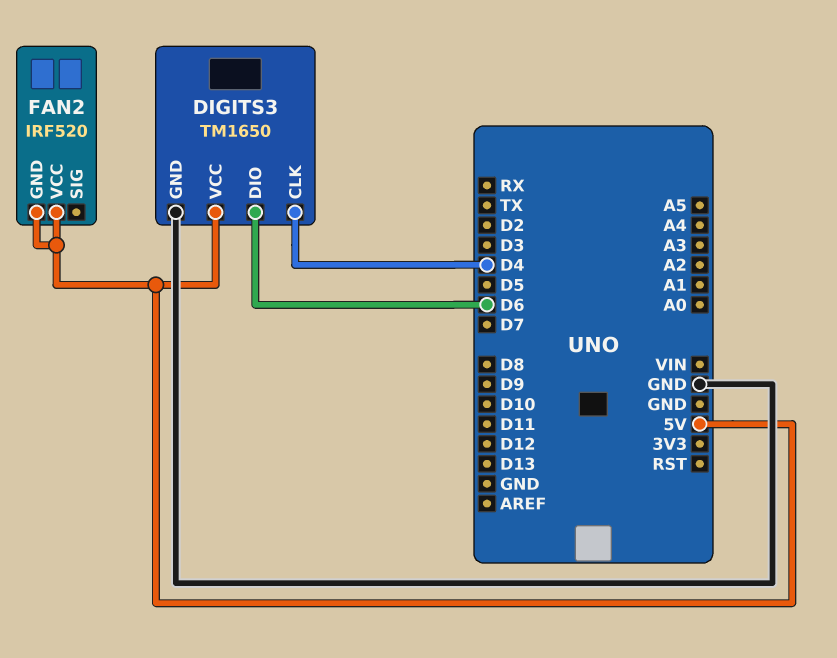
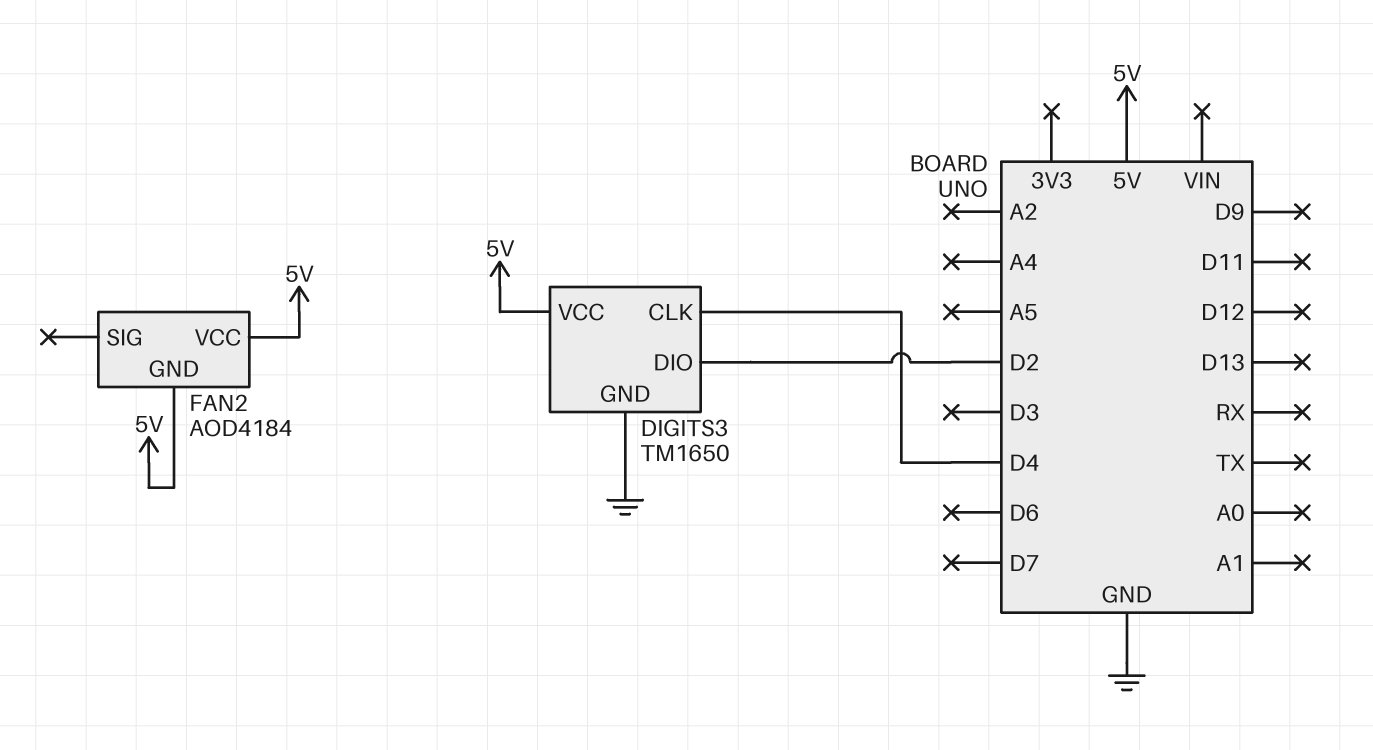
DIGITS3 pin DIO: D6 -> D2
FAN2: IRF520 -> AOD4184

